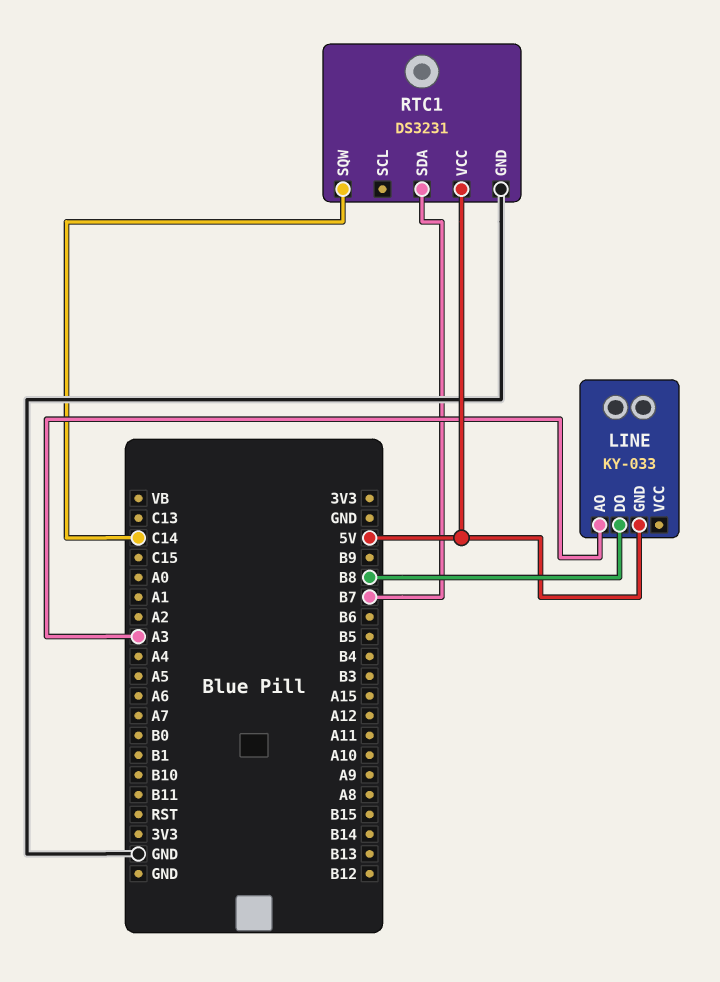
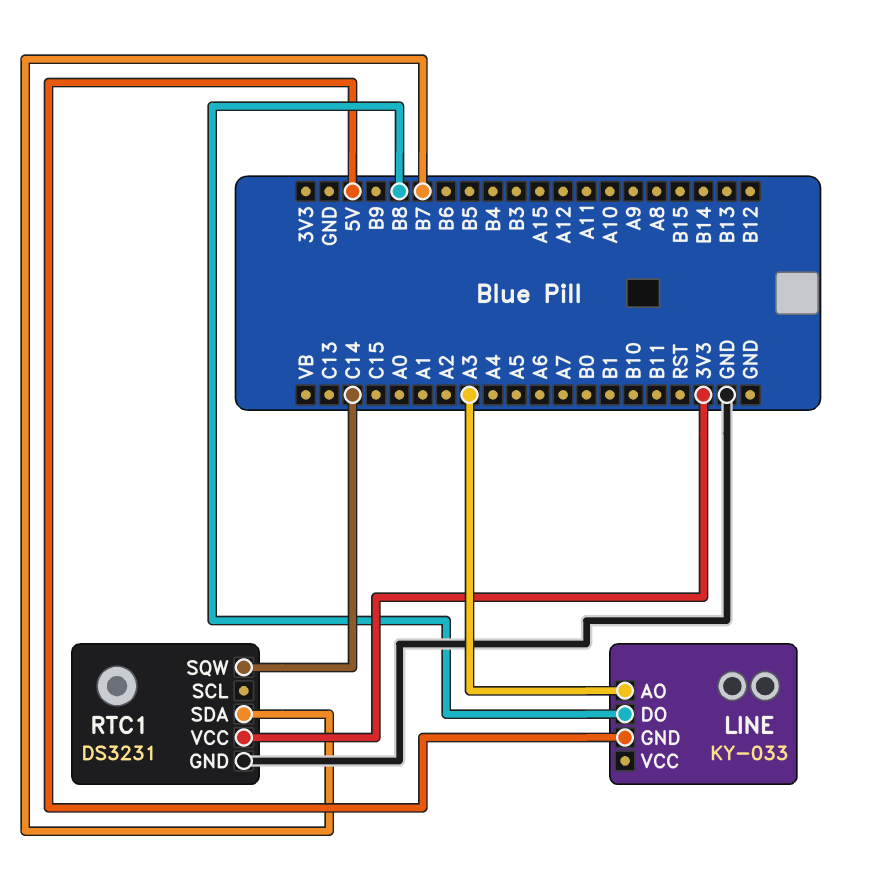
RTC1 pin VCC: 5V -> 3V3

